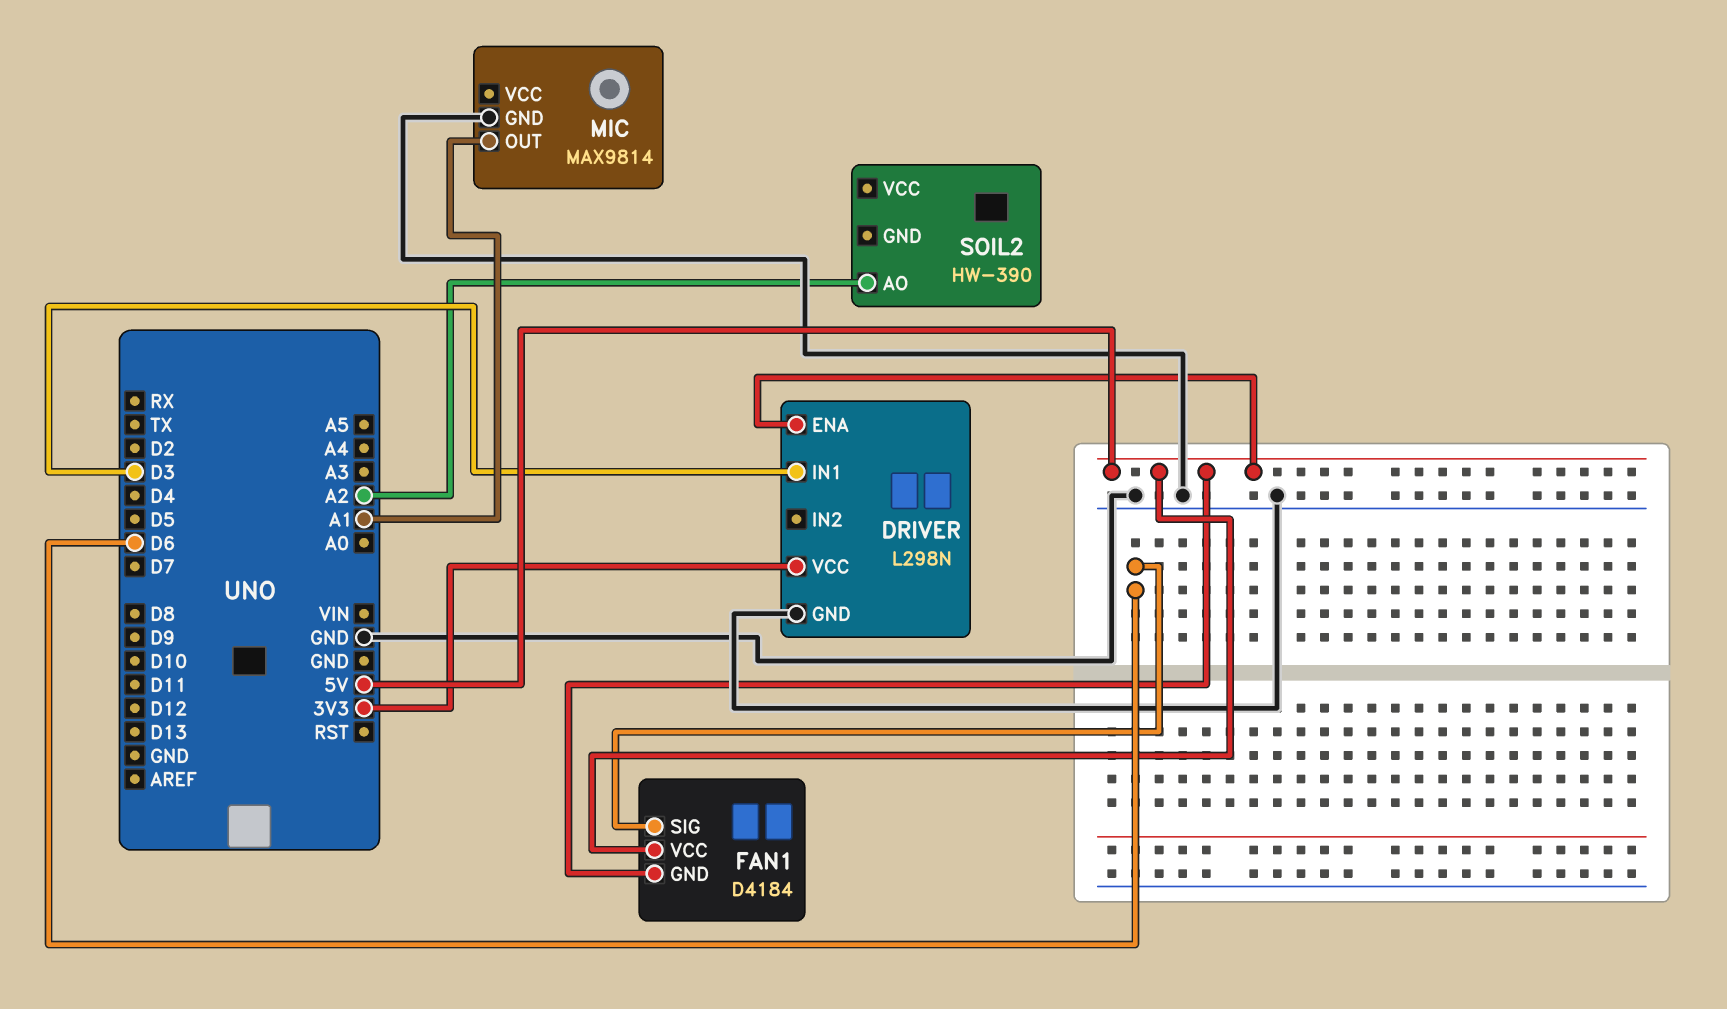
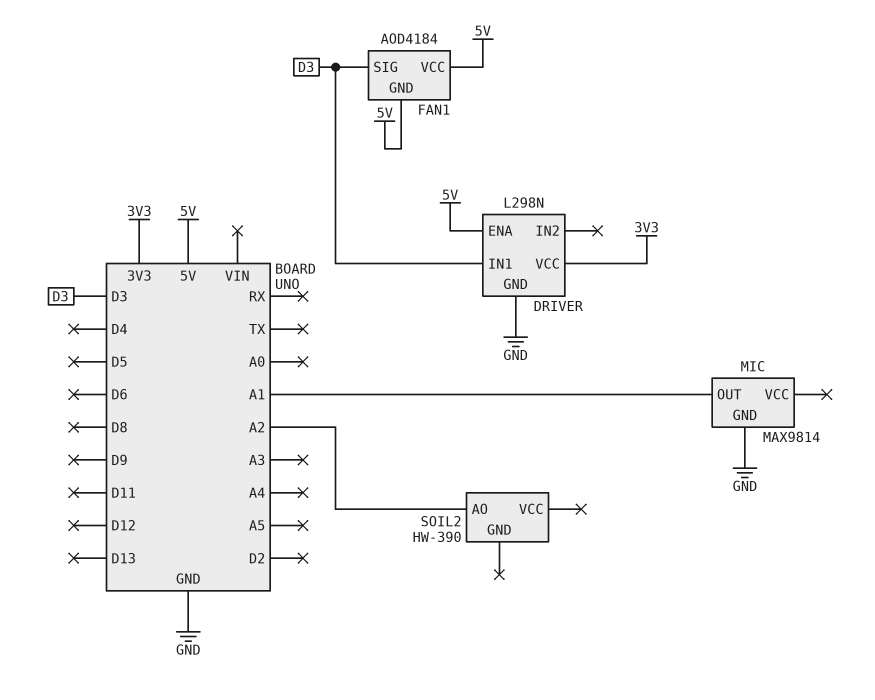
FAN1: D4184 -> AOD4184
FAN1 pin SIG: D6 -> D3

